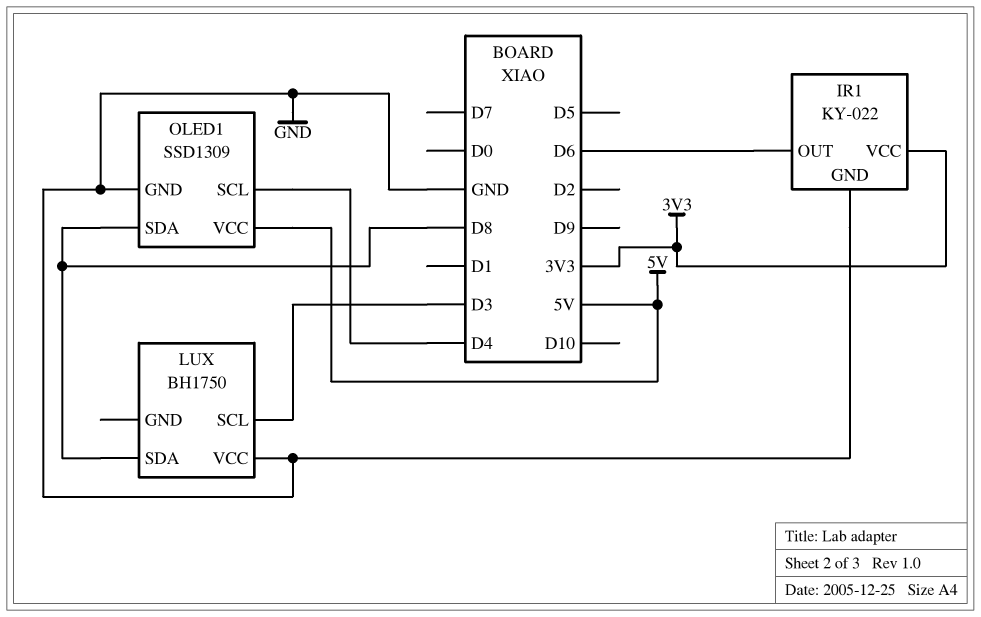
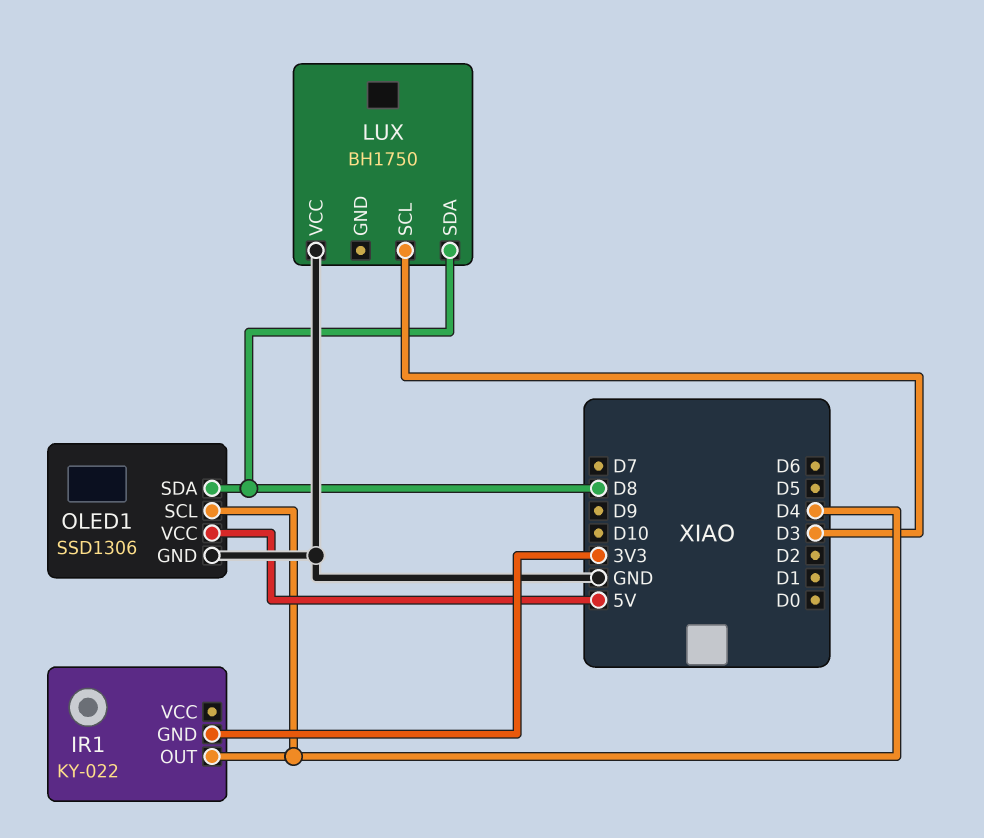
IR1 pin GND: GND -> 3V3
IR1 pin OUT: D6 -> D4
IR1 pin VCC: 3V3 -> none
OLED1: SSD1309 -> SSD1306

